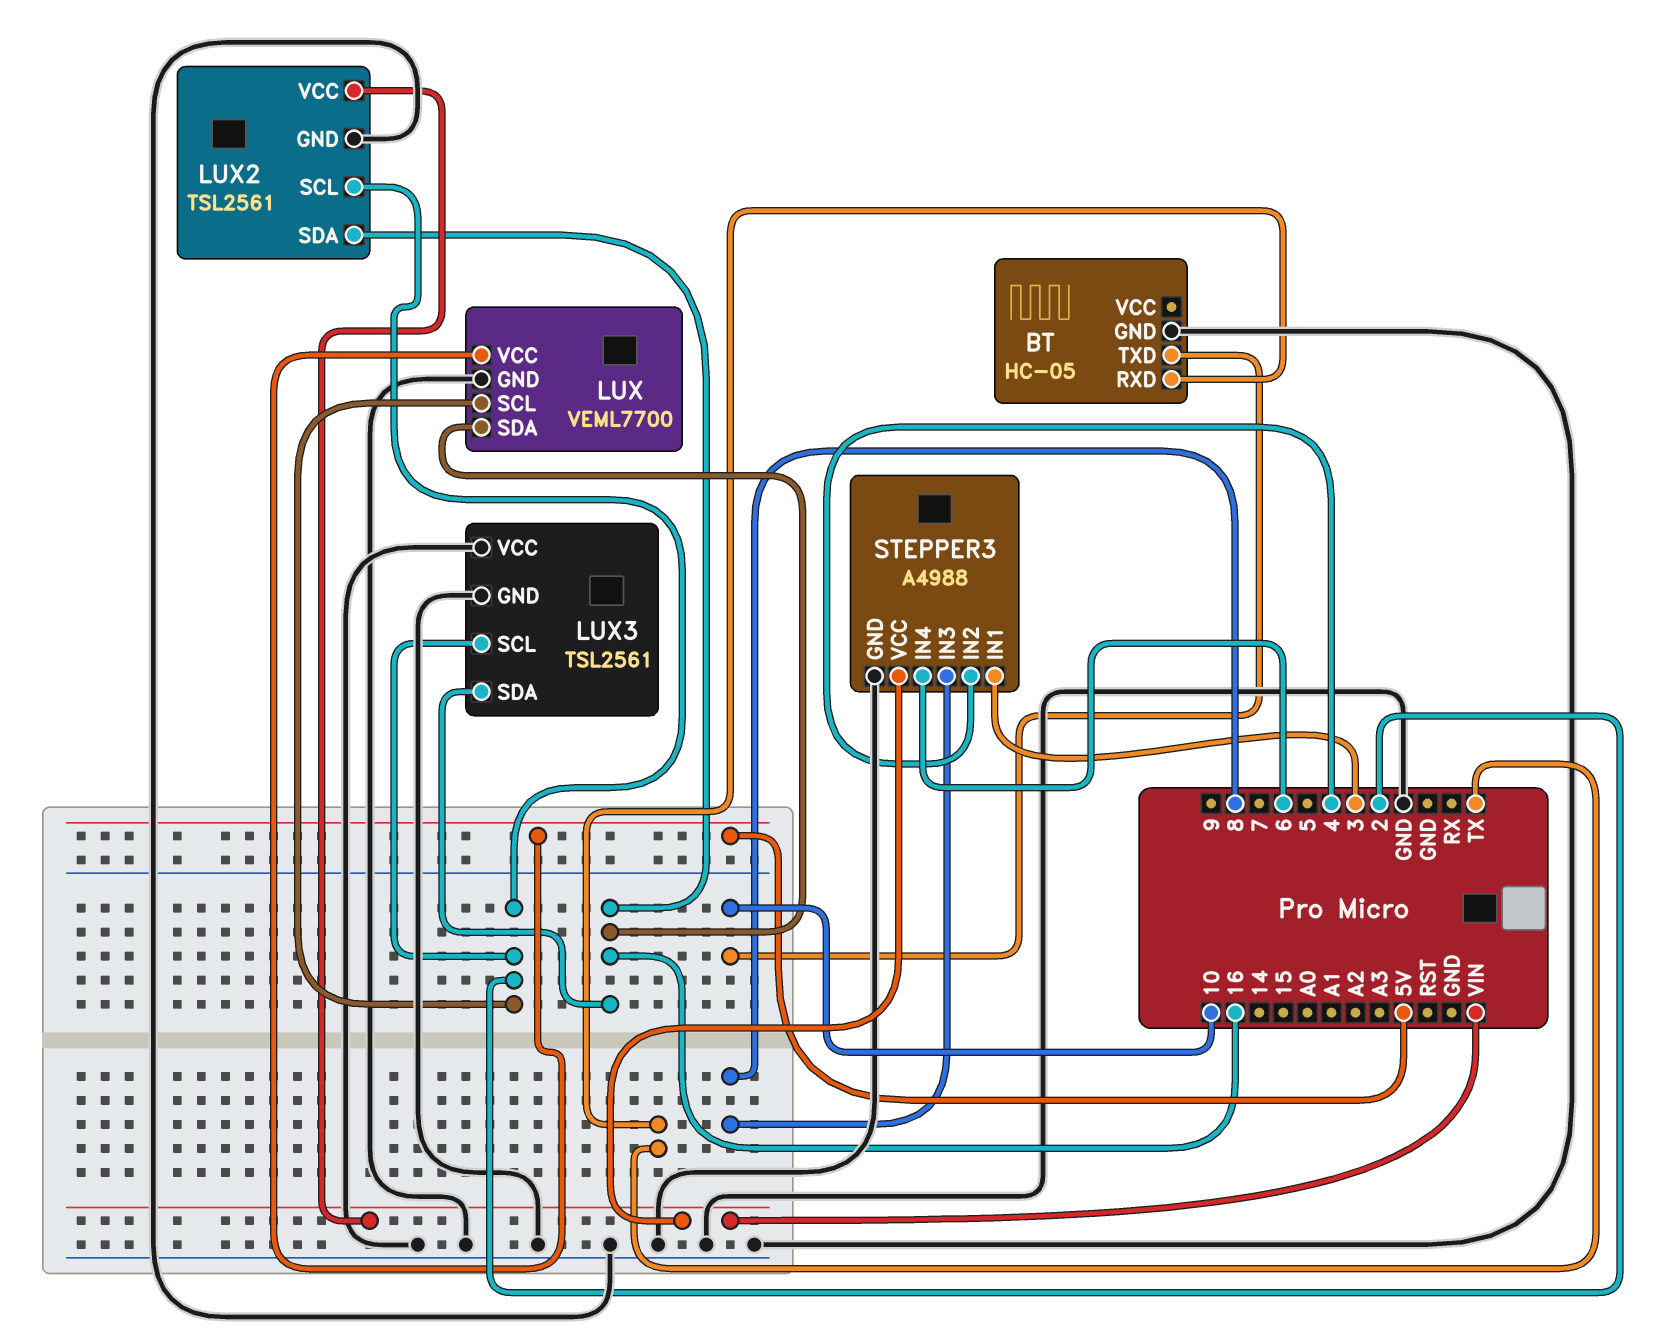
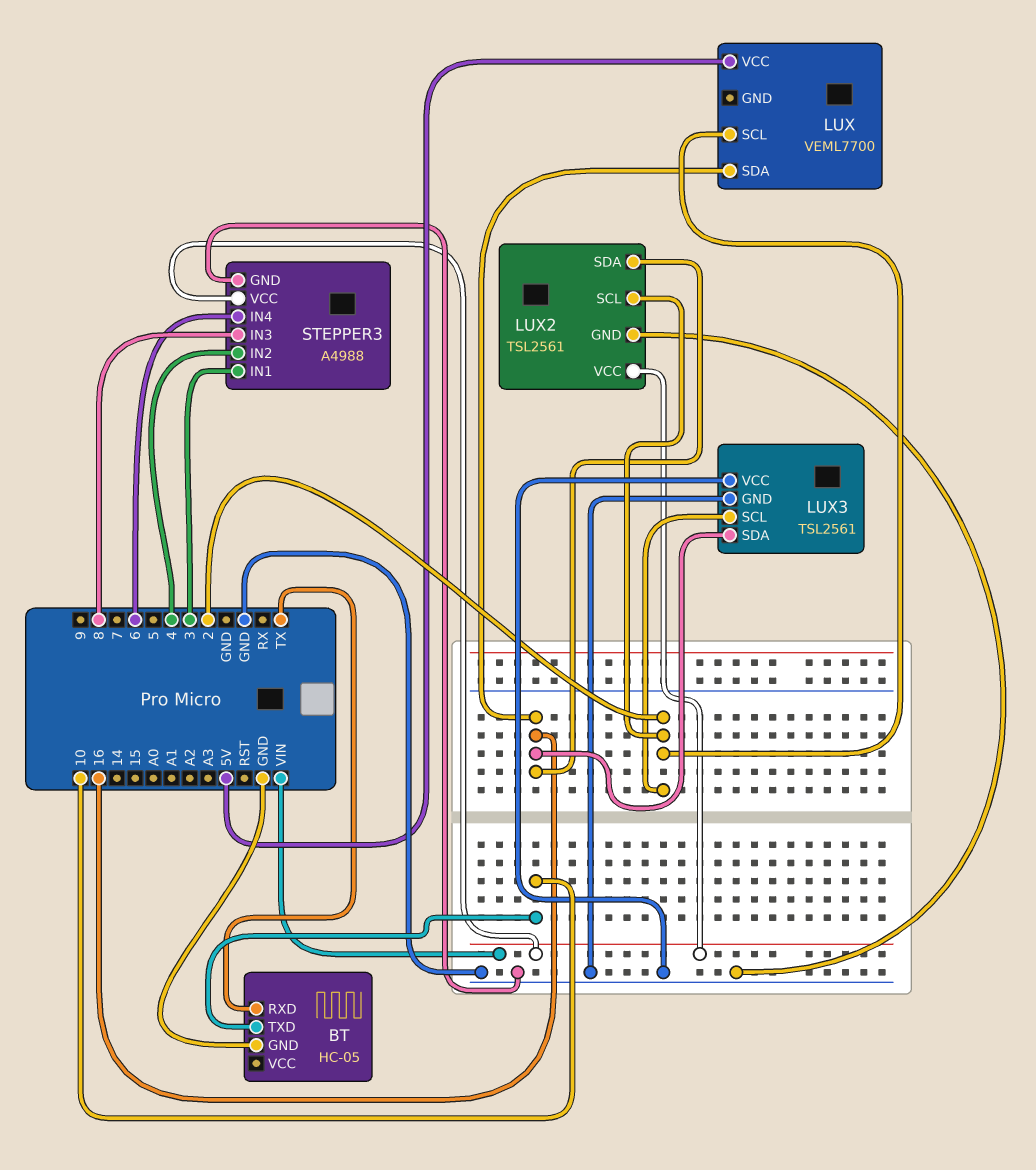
LUX pin GND: GND -> none

